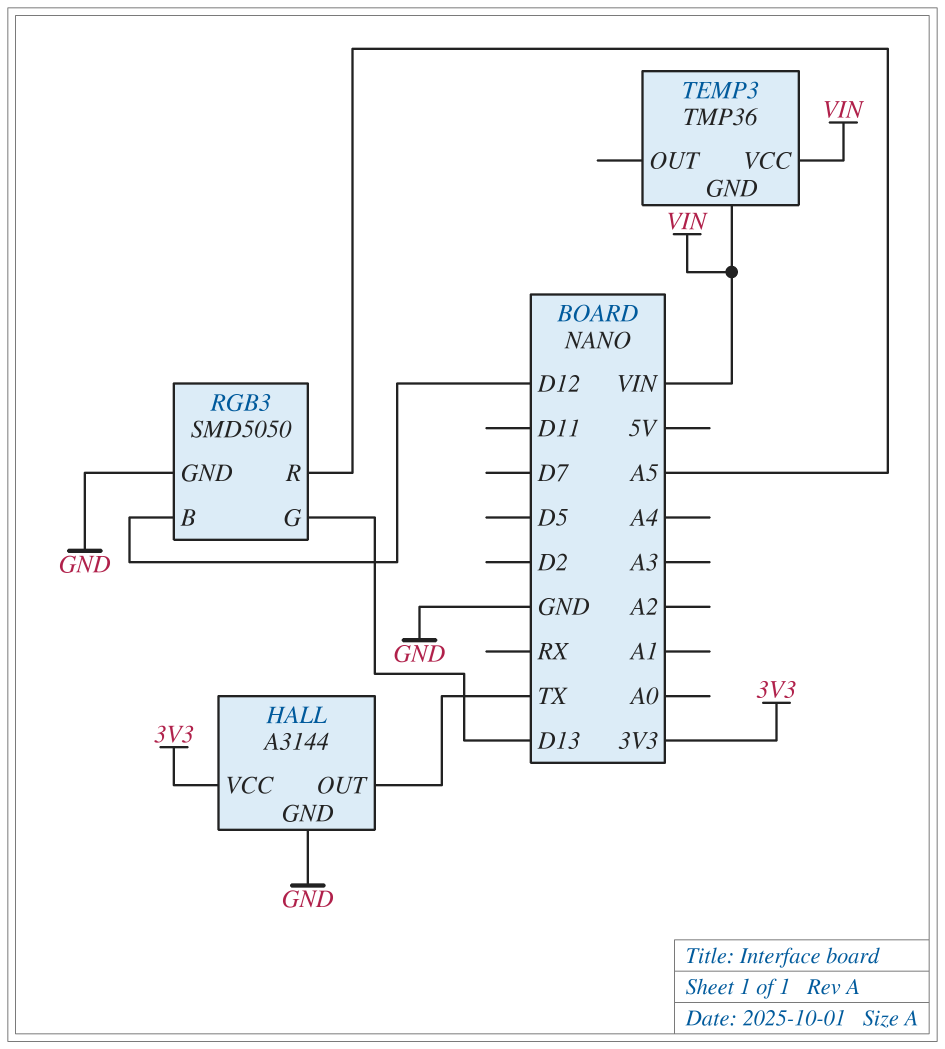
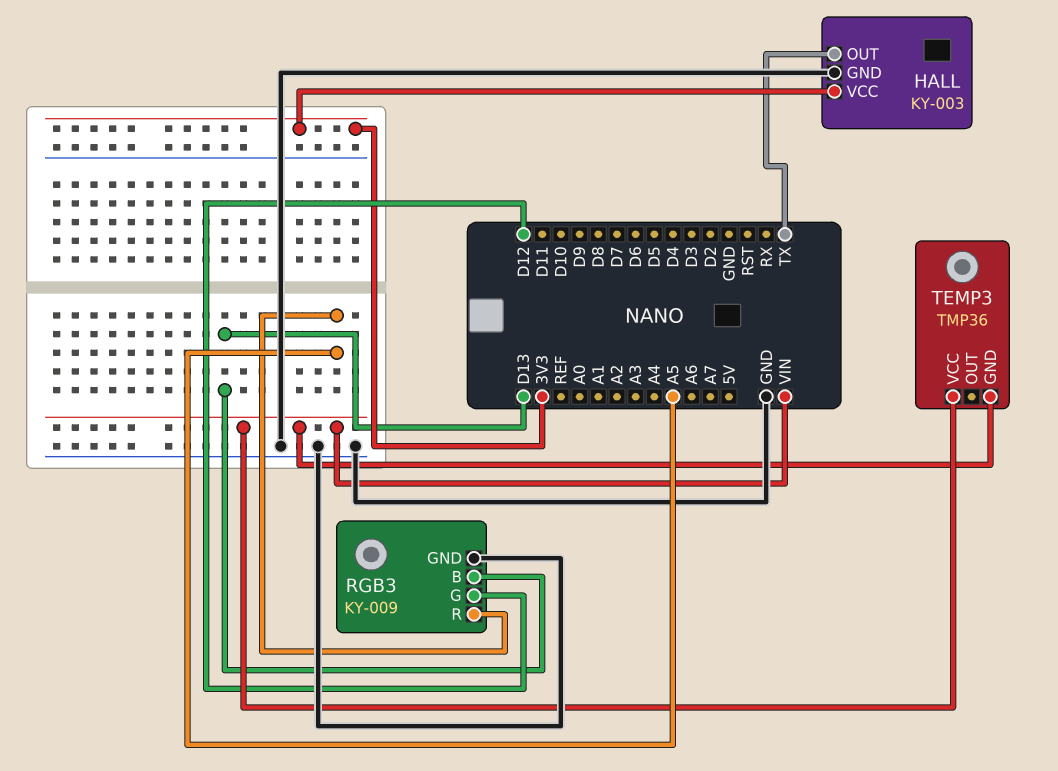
HALL: A3144 -> KY-003
RGB3: SMD5050 -> KY-009
RGB3 pin B: D12 -> D13
RGB3 pin G: D13 -> D12

